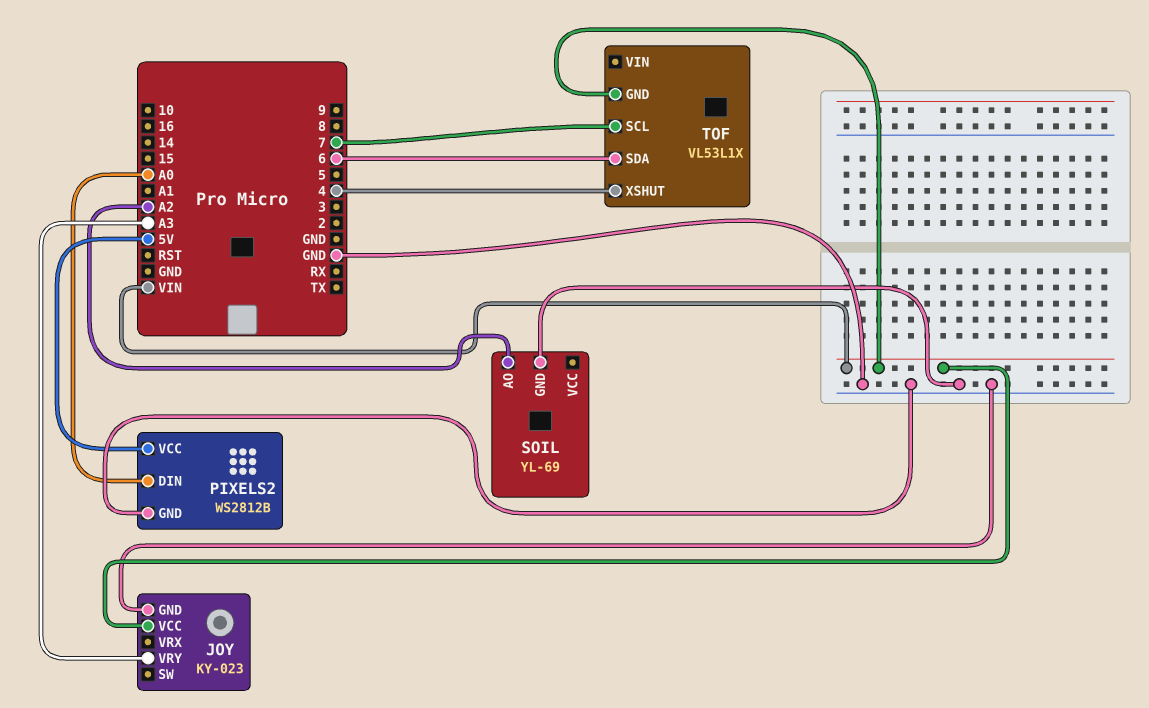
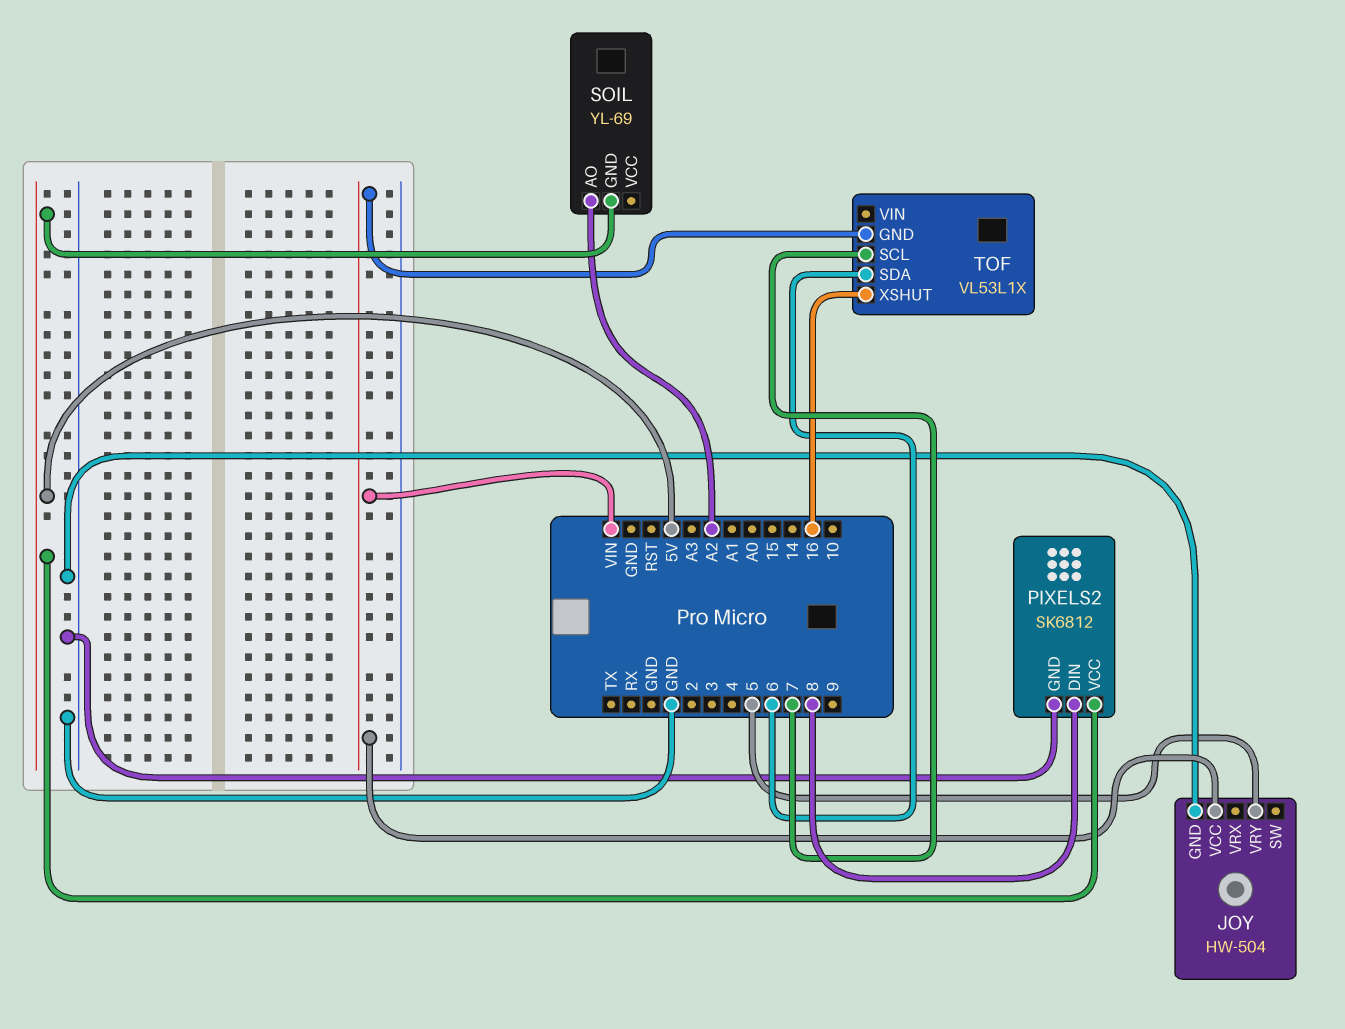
JOY: KY-023 -> HW-504
JOY pin VRY: A3 -> 5
PIXELS2: WS2812B -> SK6812
PIXELS2 pin DIN: A0 -> 8
SOIL pin GND: GND -> 5V
TOF pin XSHUT: 4 -> 16

